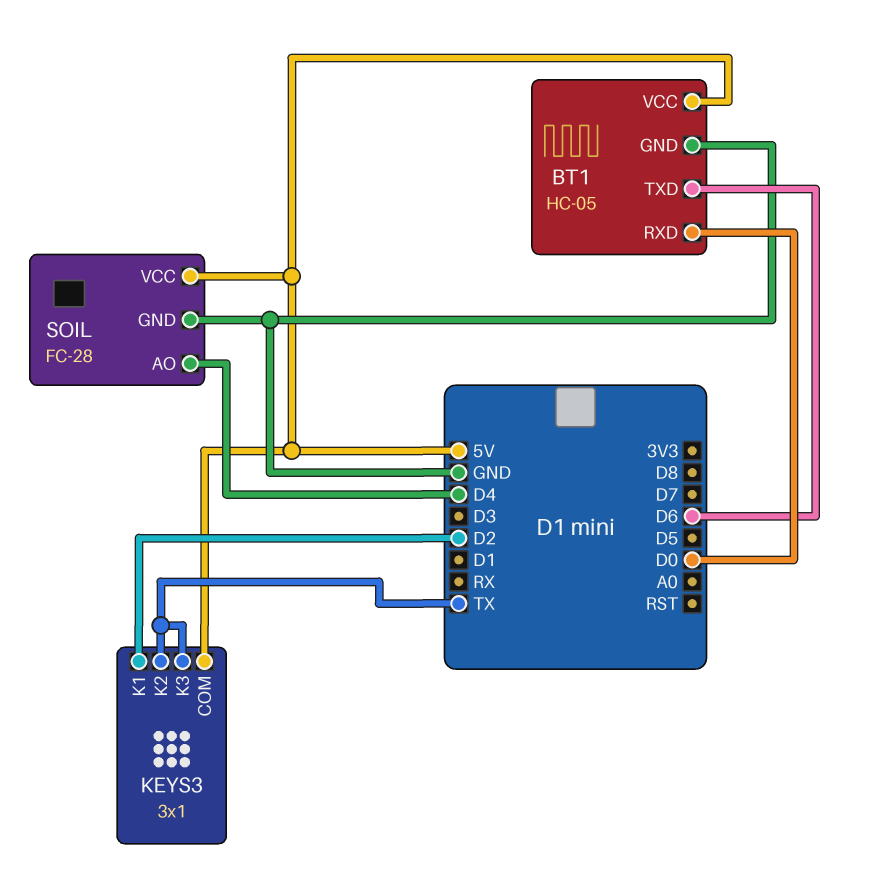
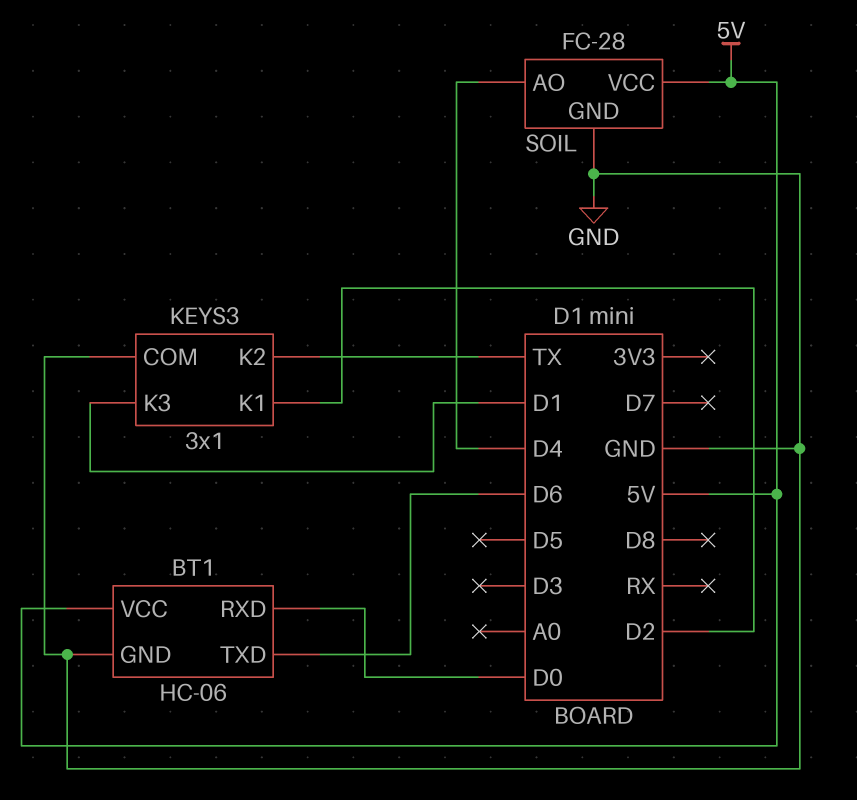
BT1: HC-05 -> HC-06
KEYS3 pin COM: 5V -> GND
KEYS3 pin K3: TX -> D1

